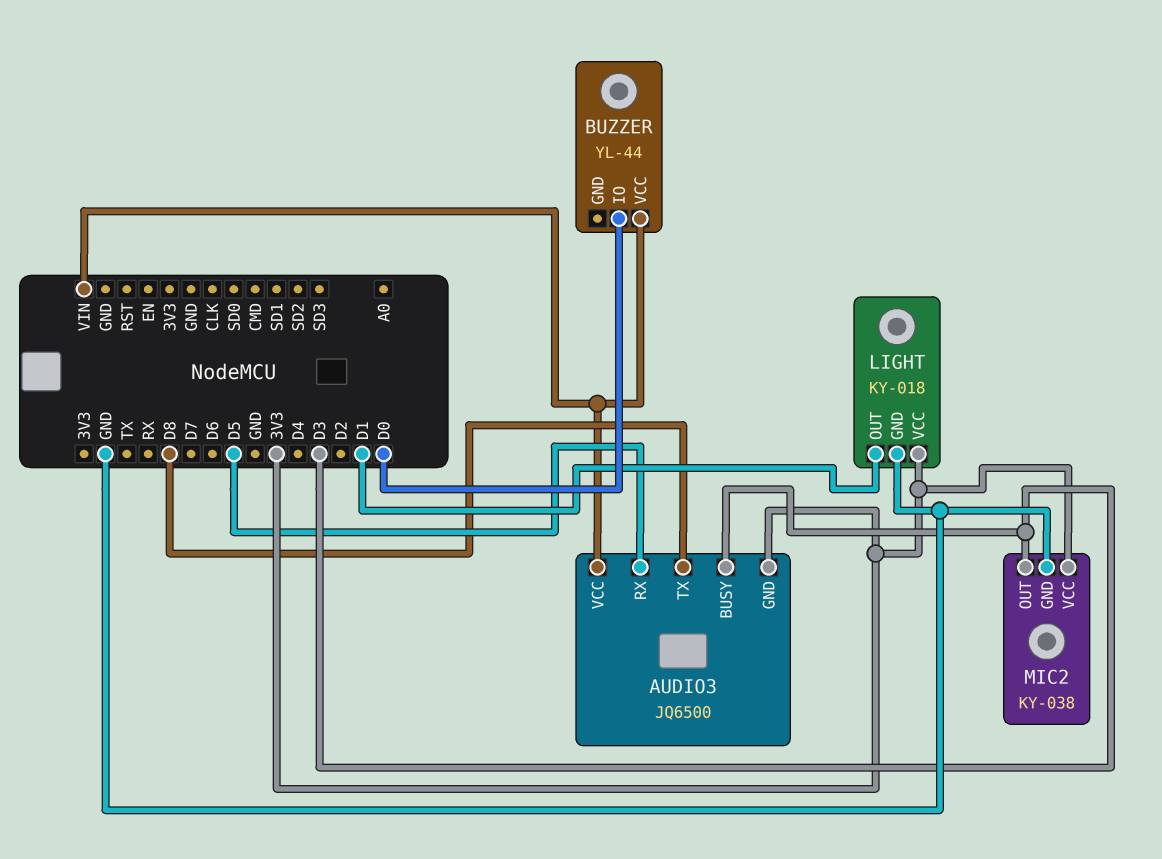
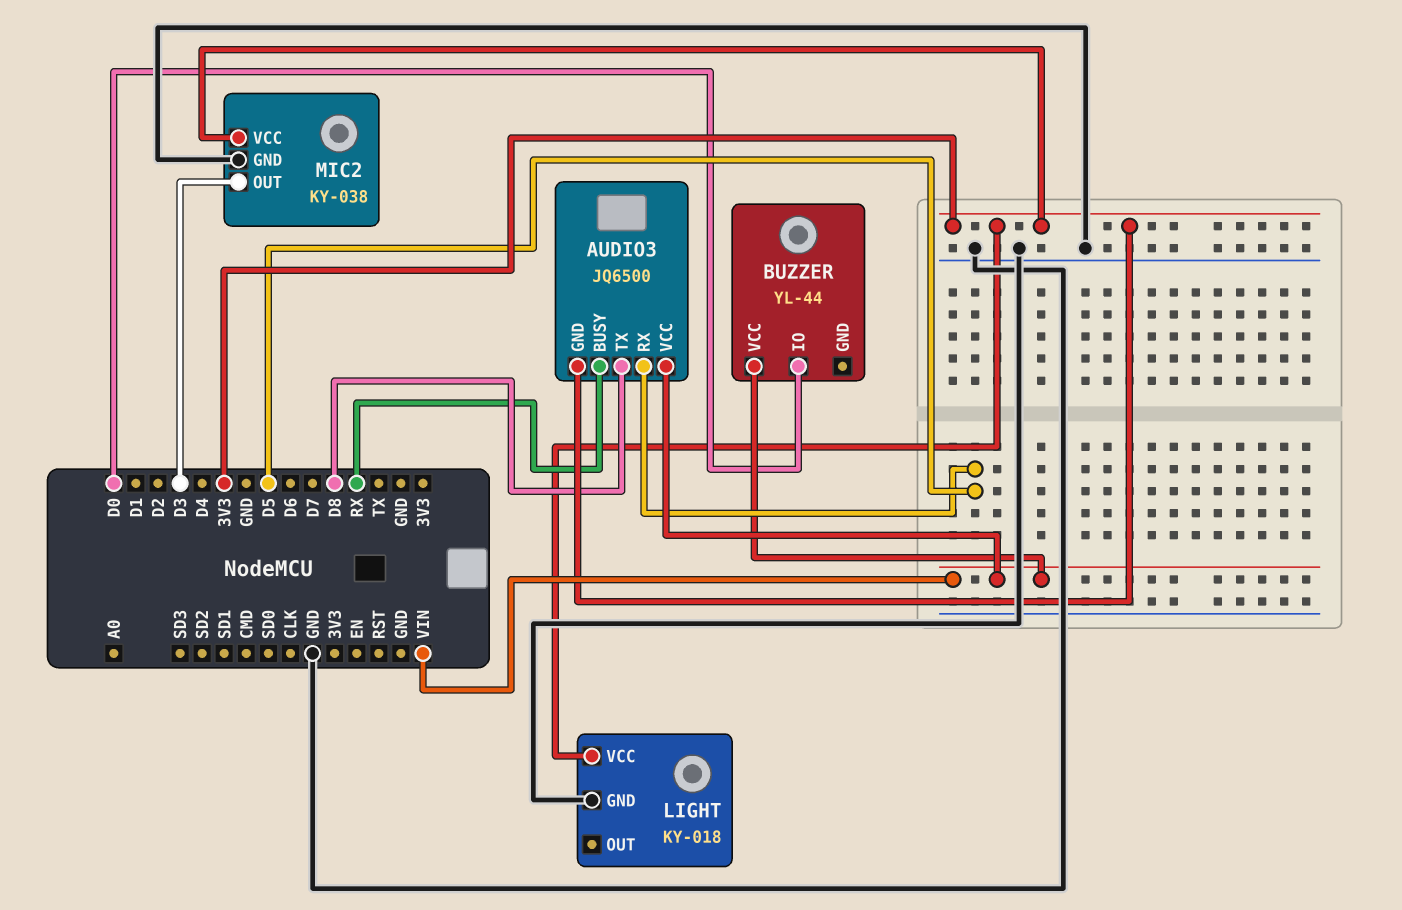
AUDIO3 pin BUSY: D3 -> RX
LIGHT pin OUT: D1 -> none

